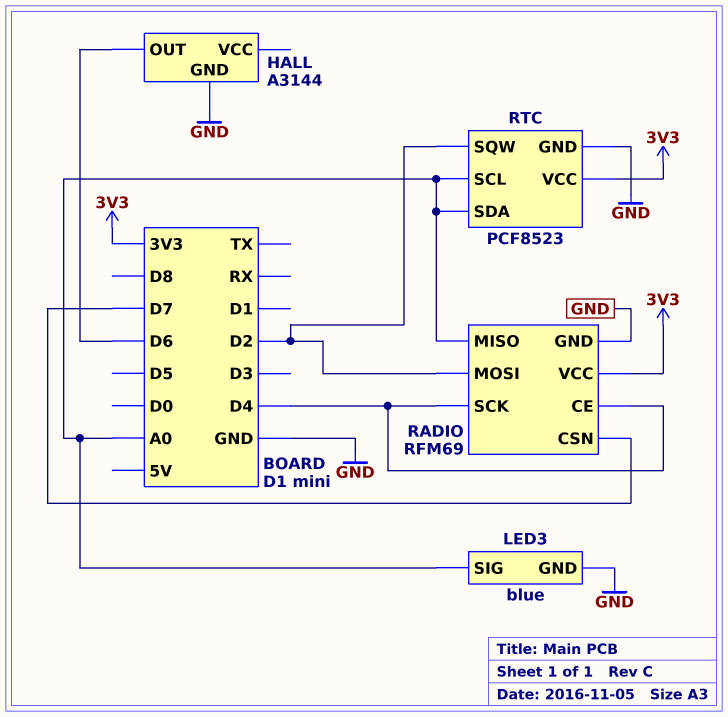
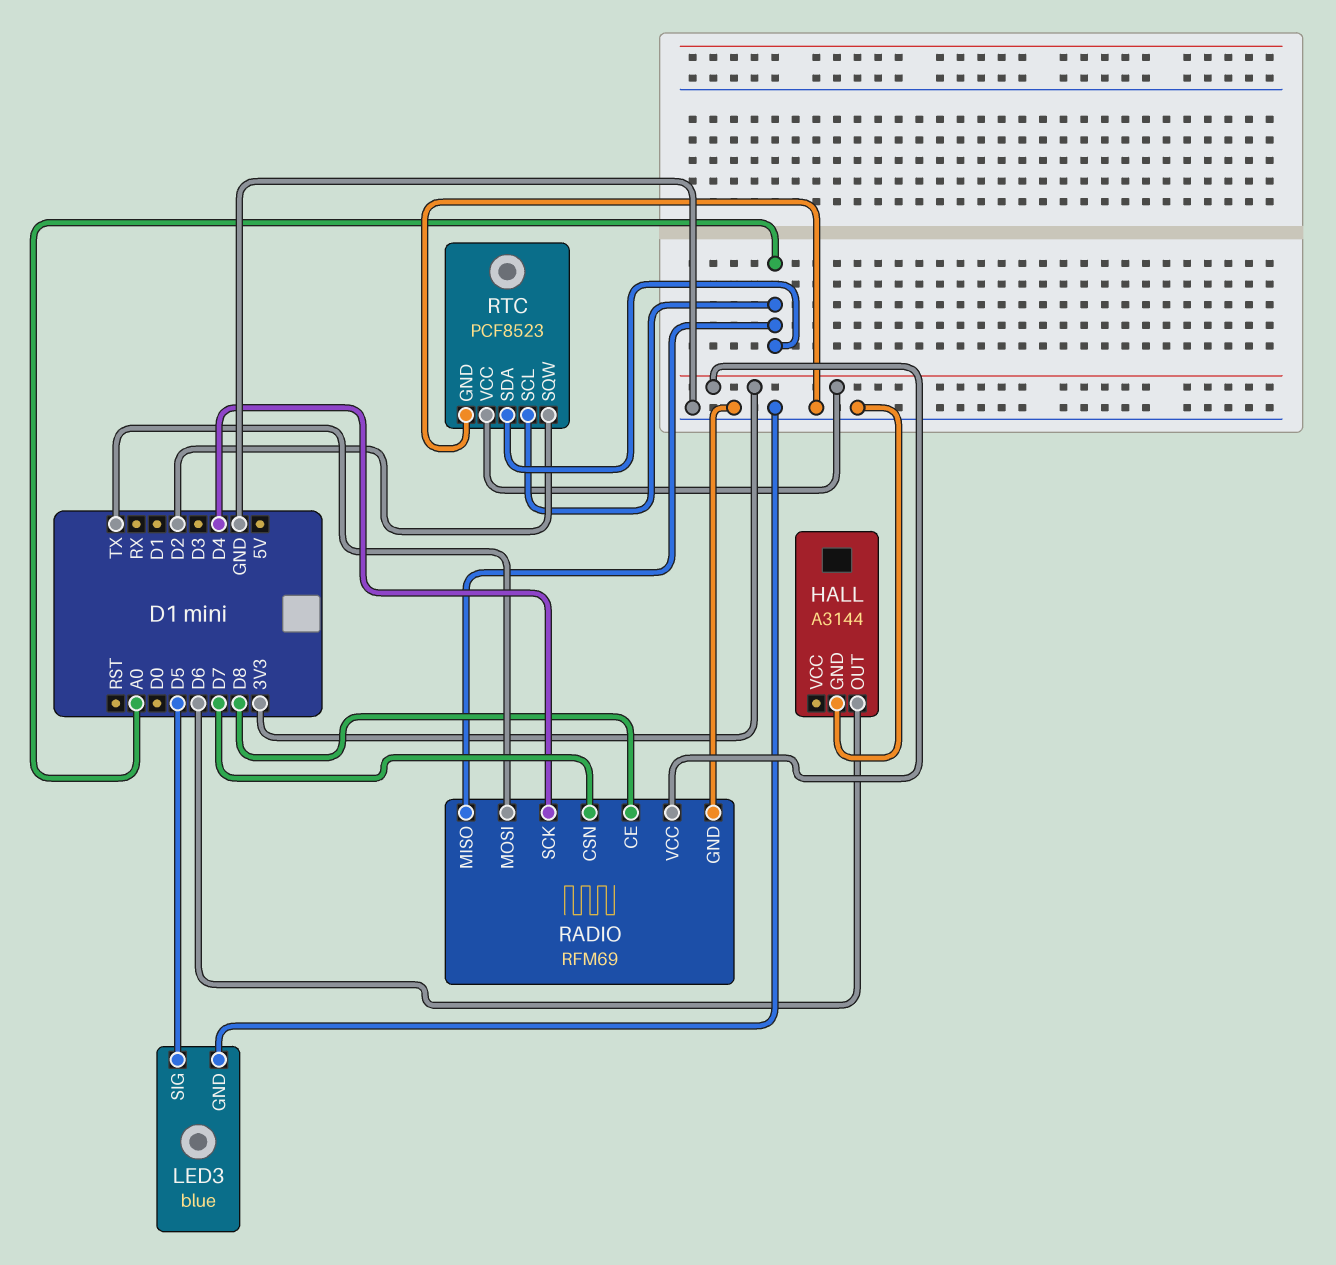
LED3 pin SIG: A0 -> D5
RADIO pin CE: D4 -> D8
RADIO pin MOSI: D2 -> TX

